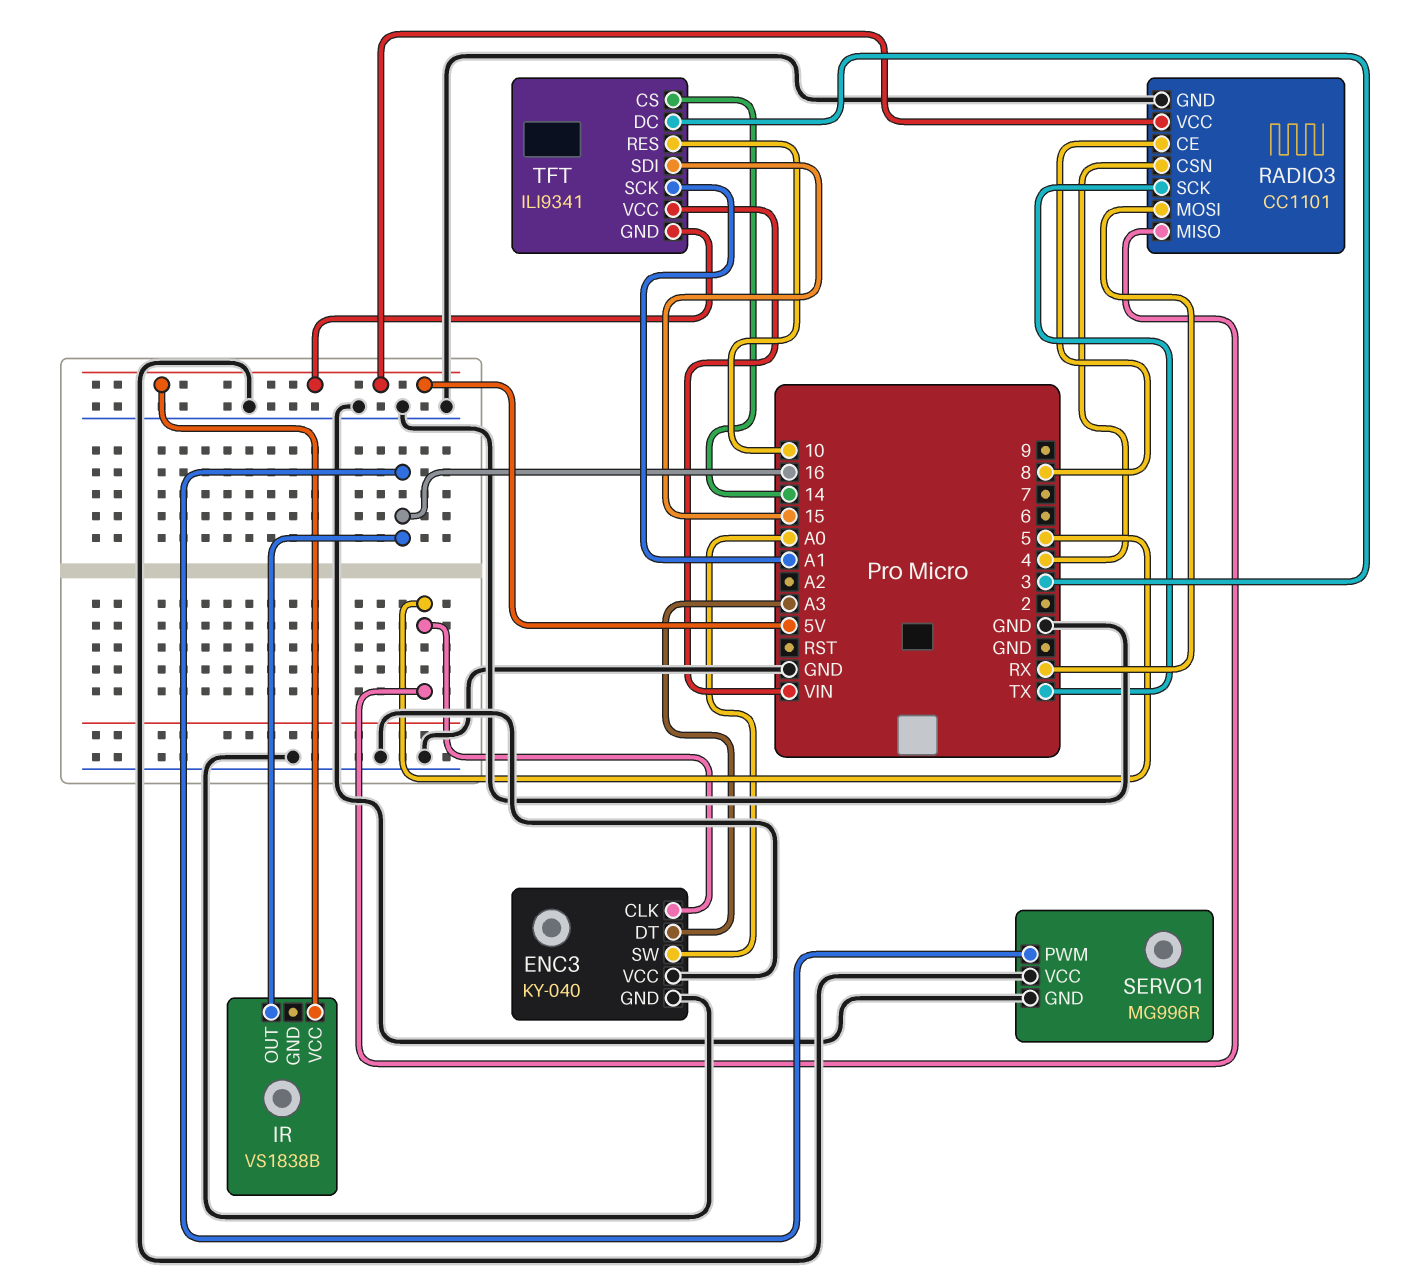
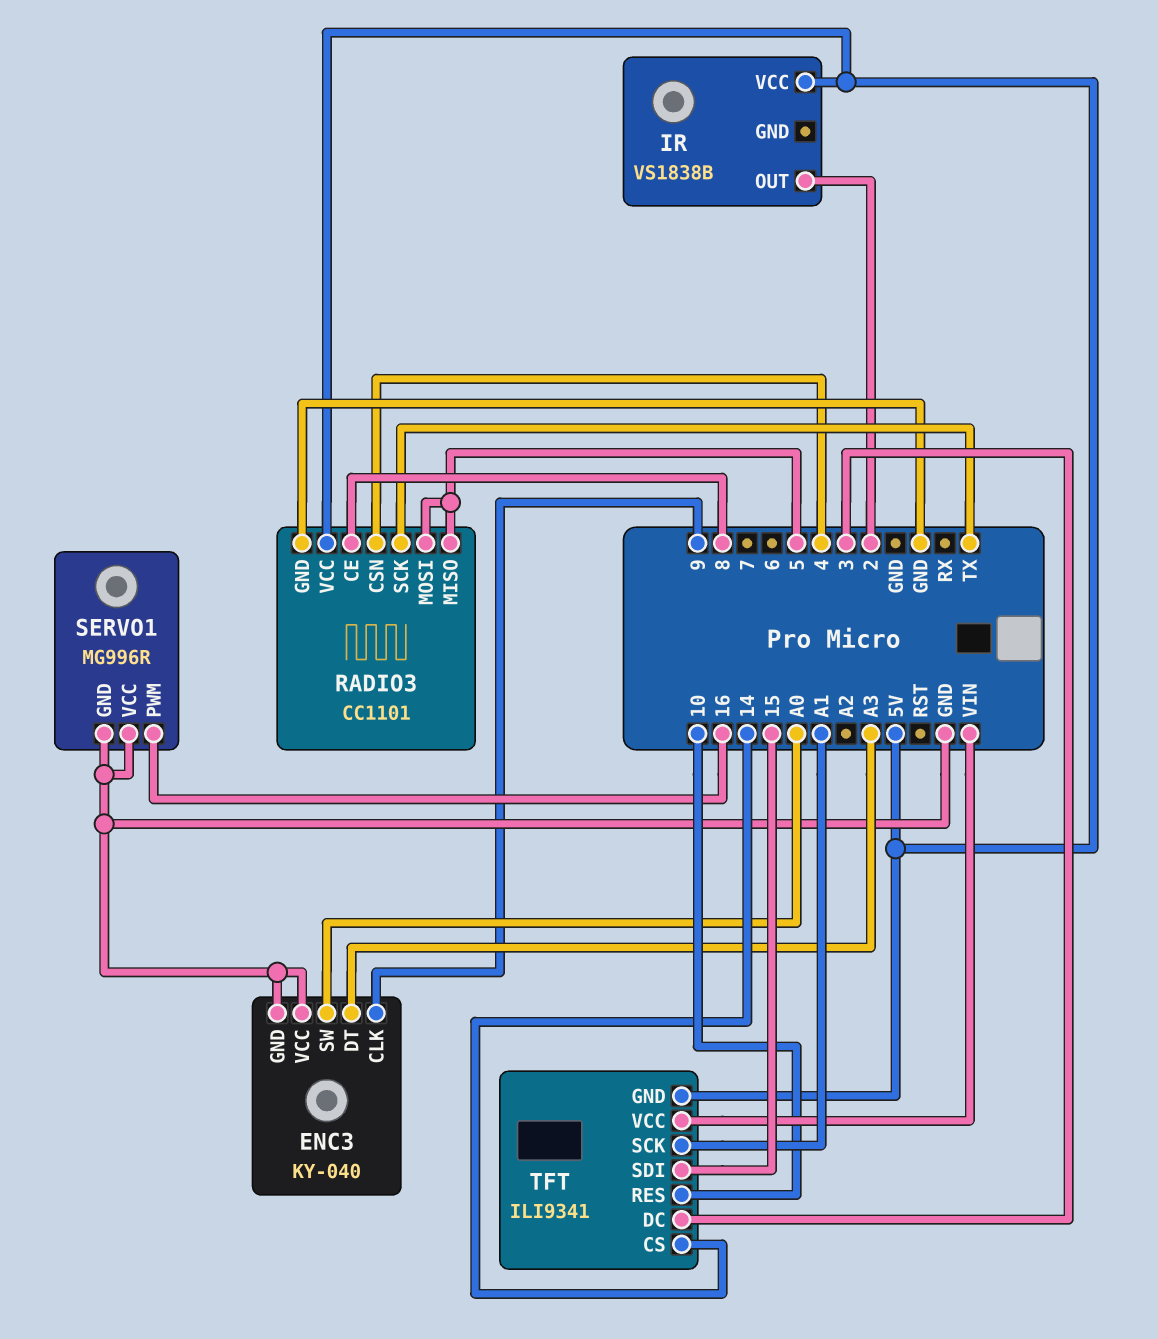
ENC3 pin CLK: 5 -> 9
IR pin OUT: 16 -> 2
RADIO3 pin MOSI: RX -> 5

